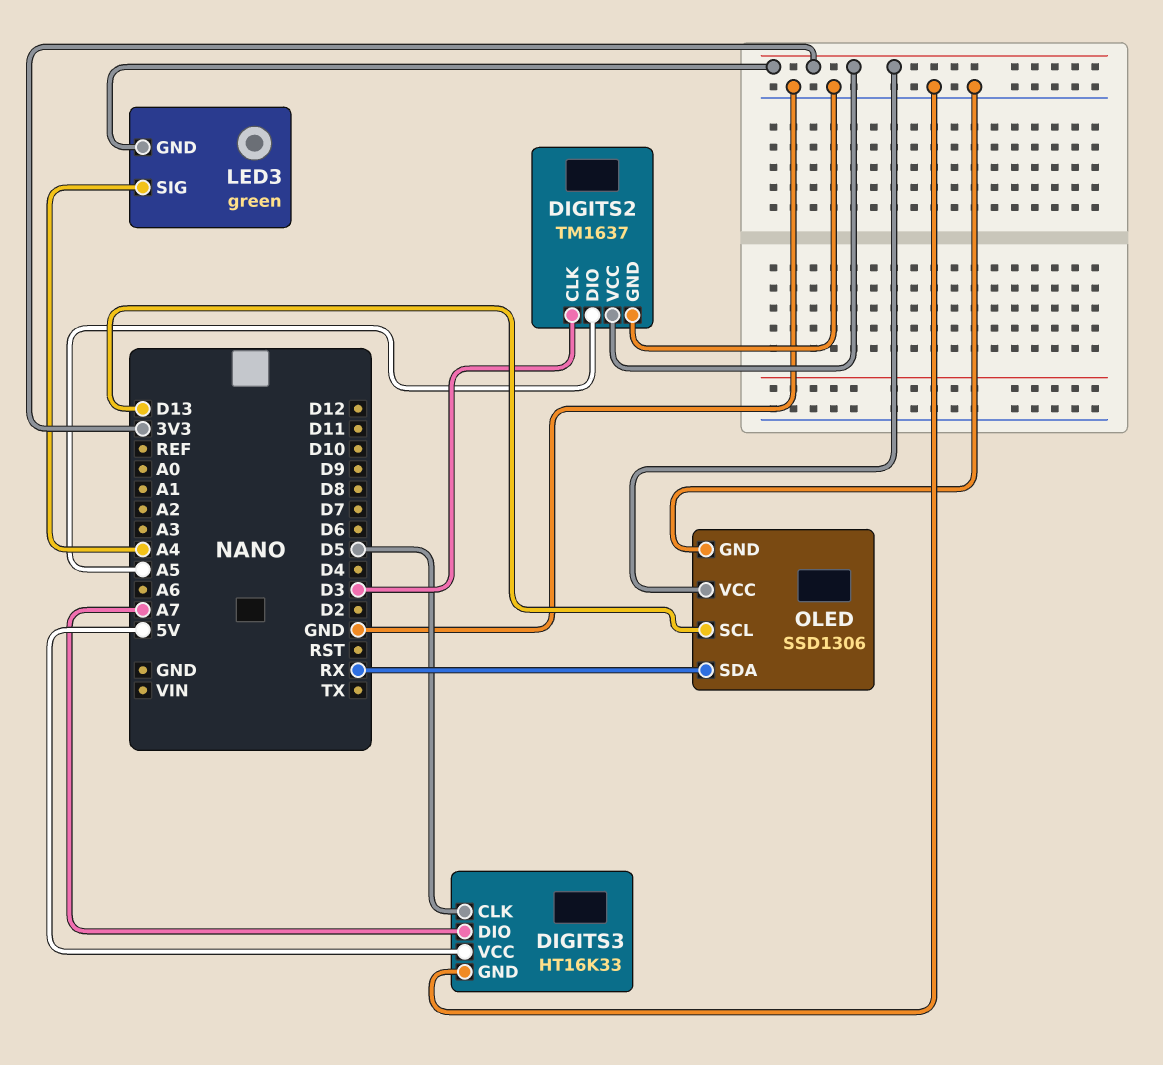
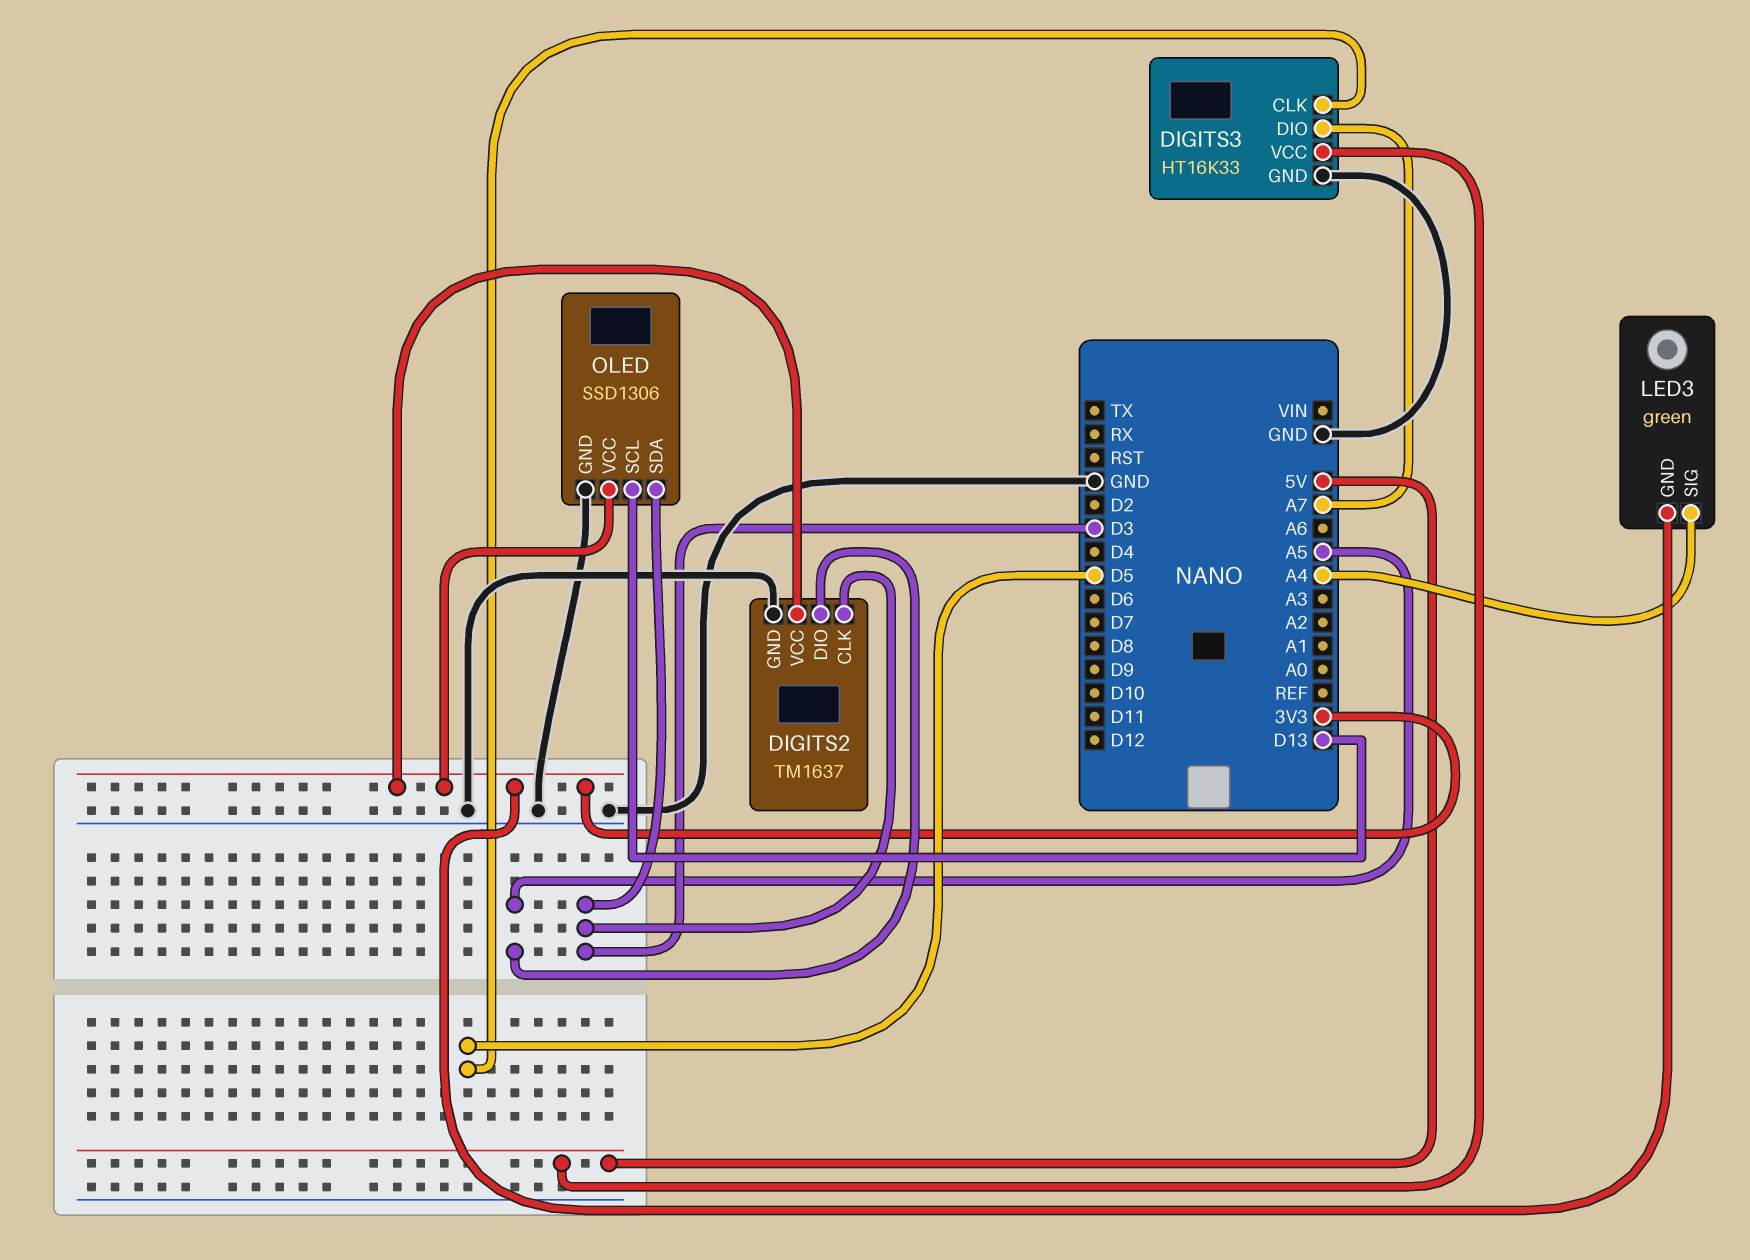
OLED pin SDA: RX -> D3

